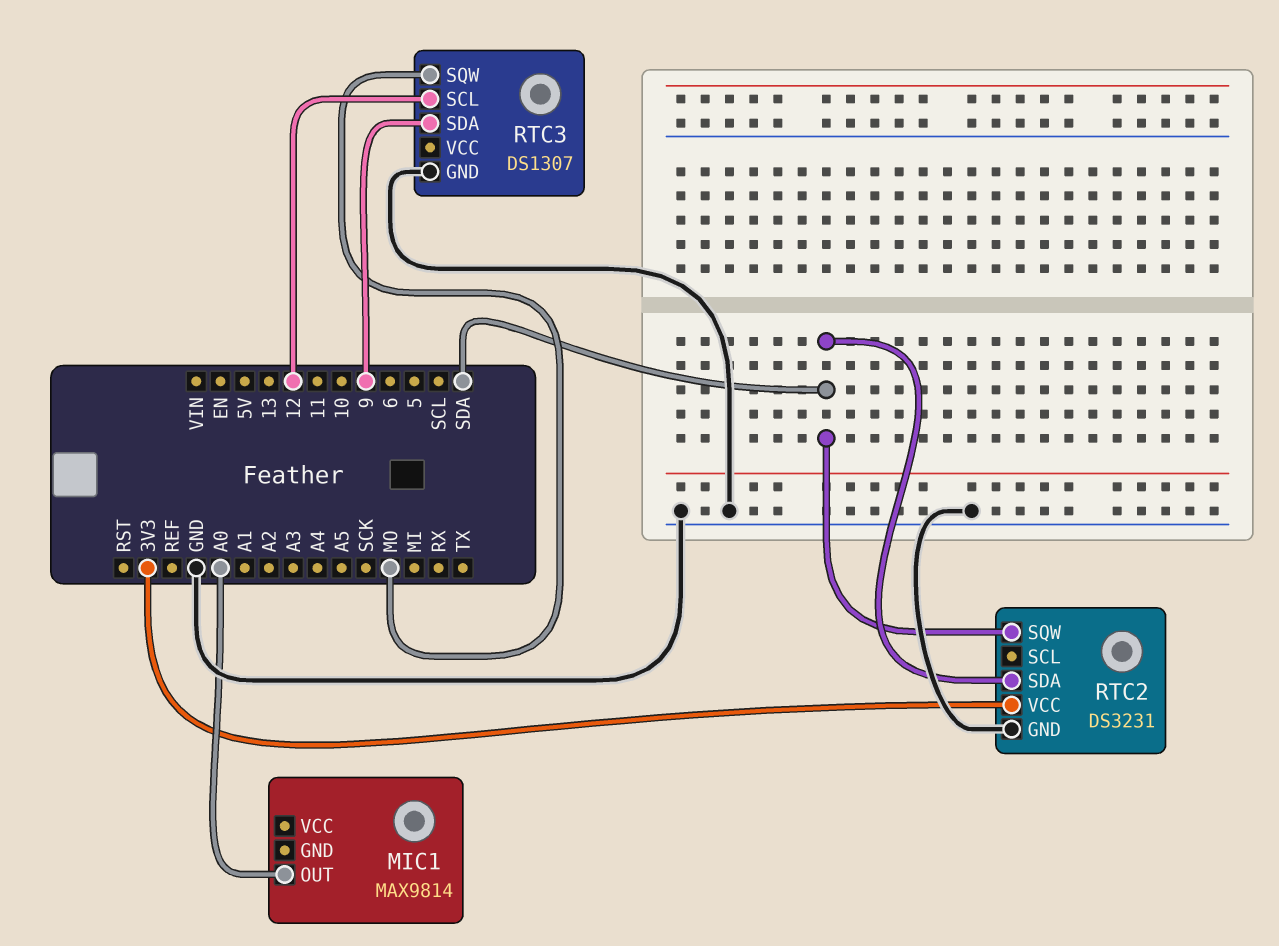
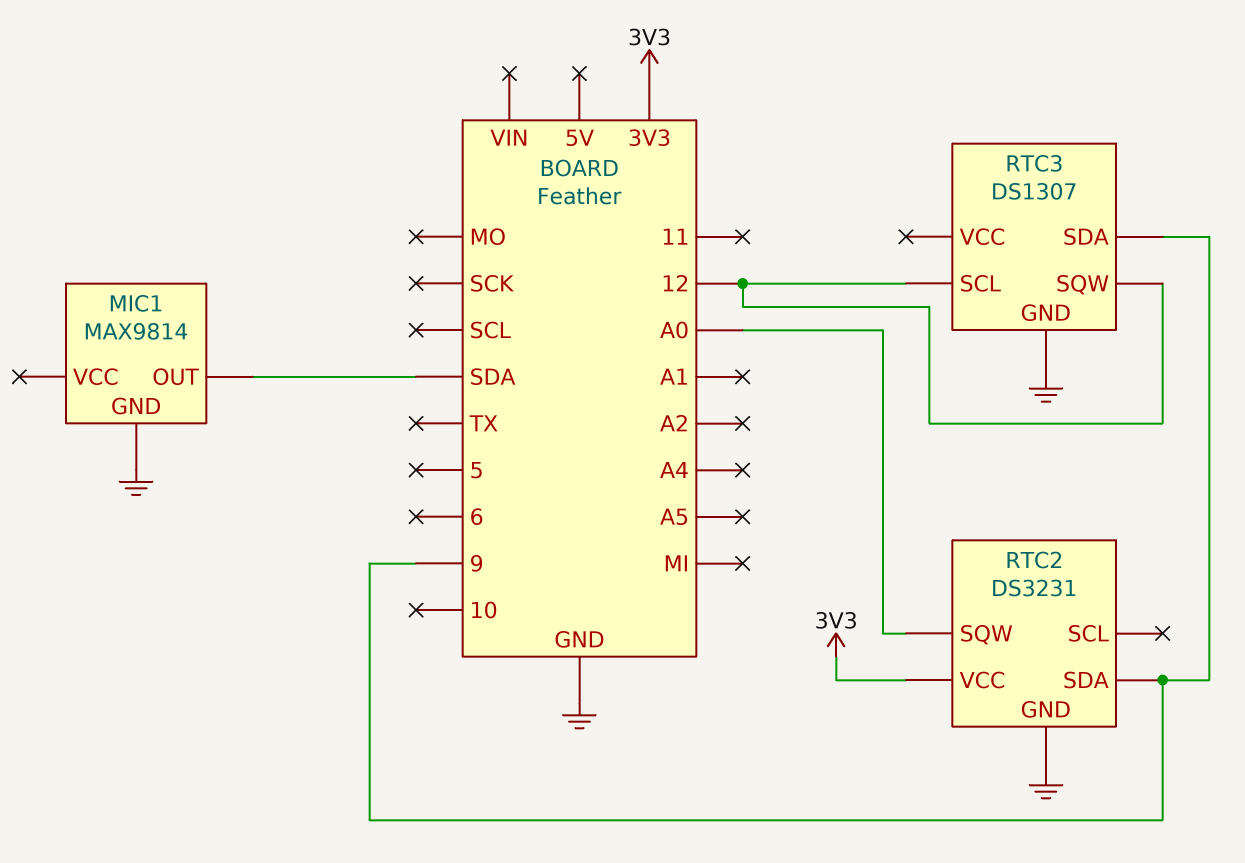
MIC1 pin GND: none -> GND
MIC1 pin OUT: A0 -> SDA
RTC2 pin SDA: SDA -> 9
RTC2 pin SQW: SDA -> A0
RTC3 pin SQW: MO -> 12

